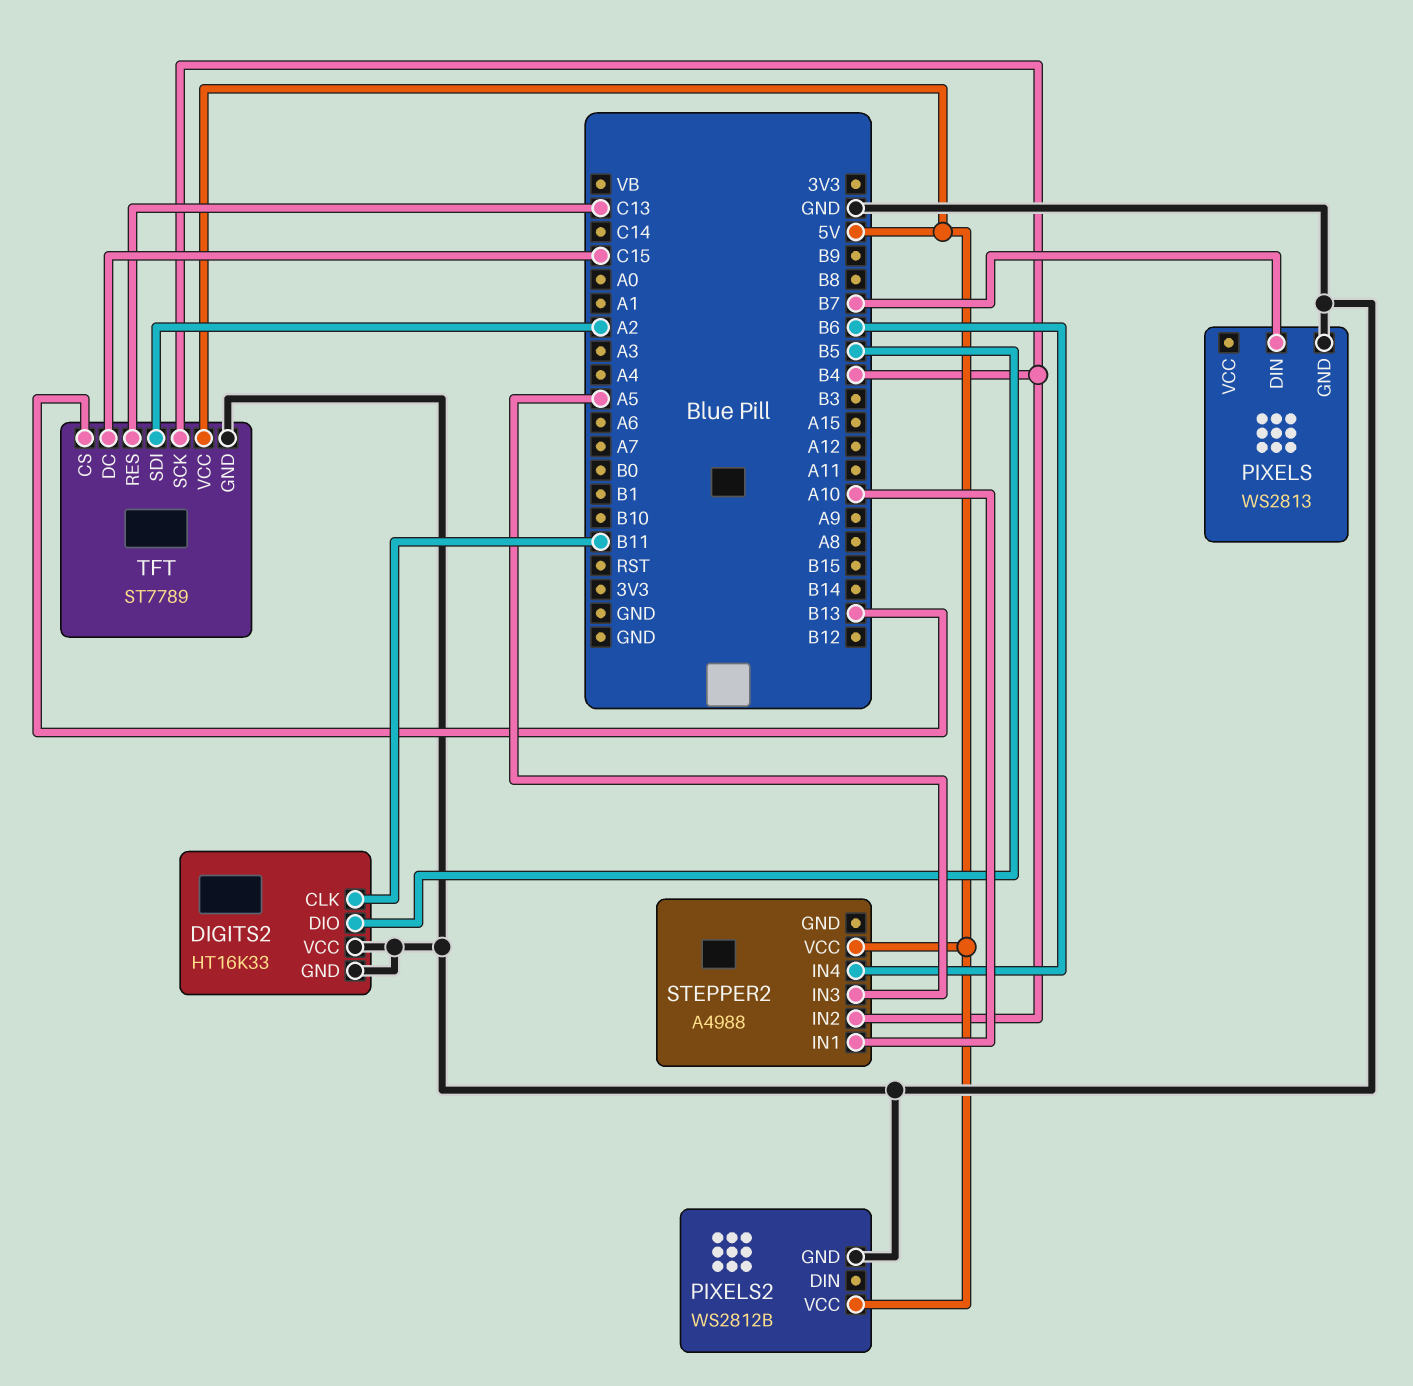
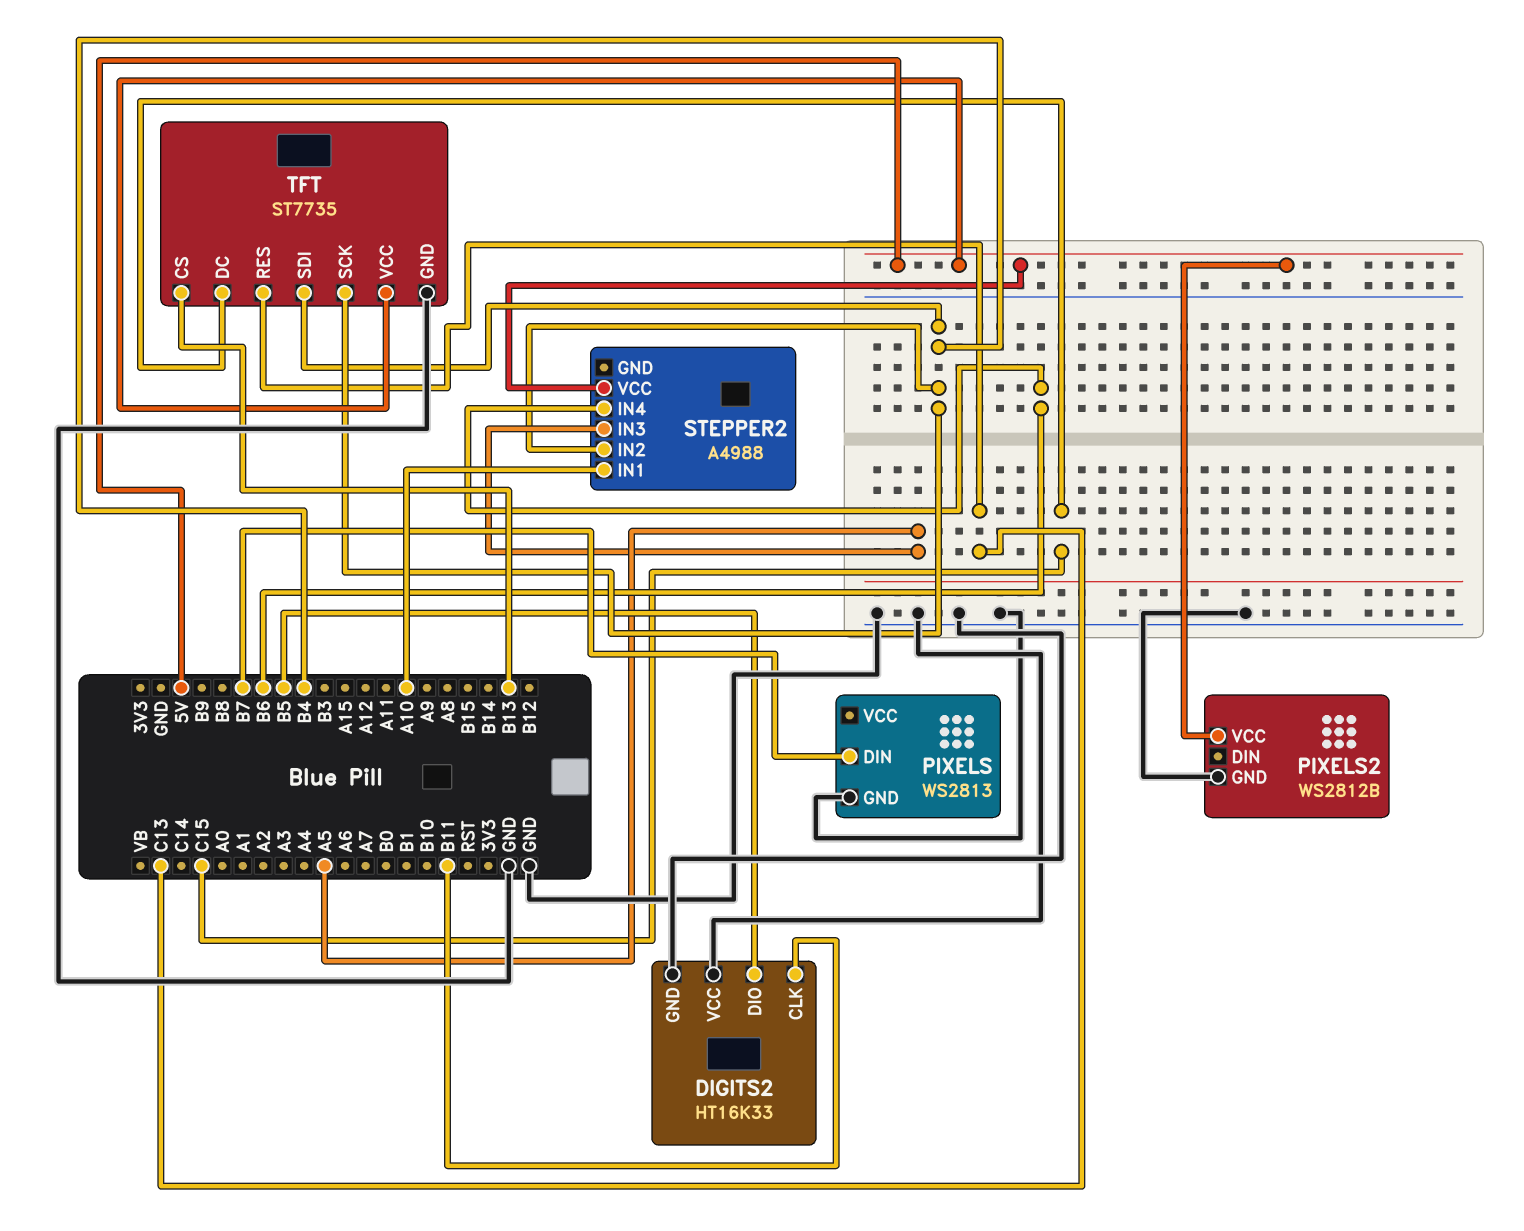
TFT: ST7789 -> ST7735
TFT pin SDI: A2 -> B4

